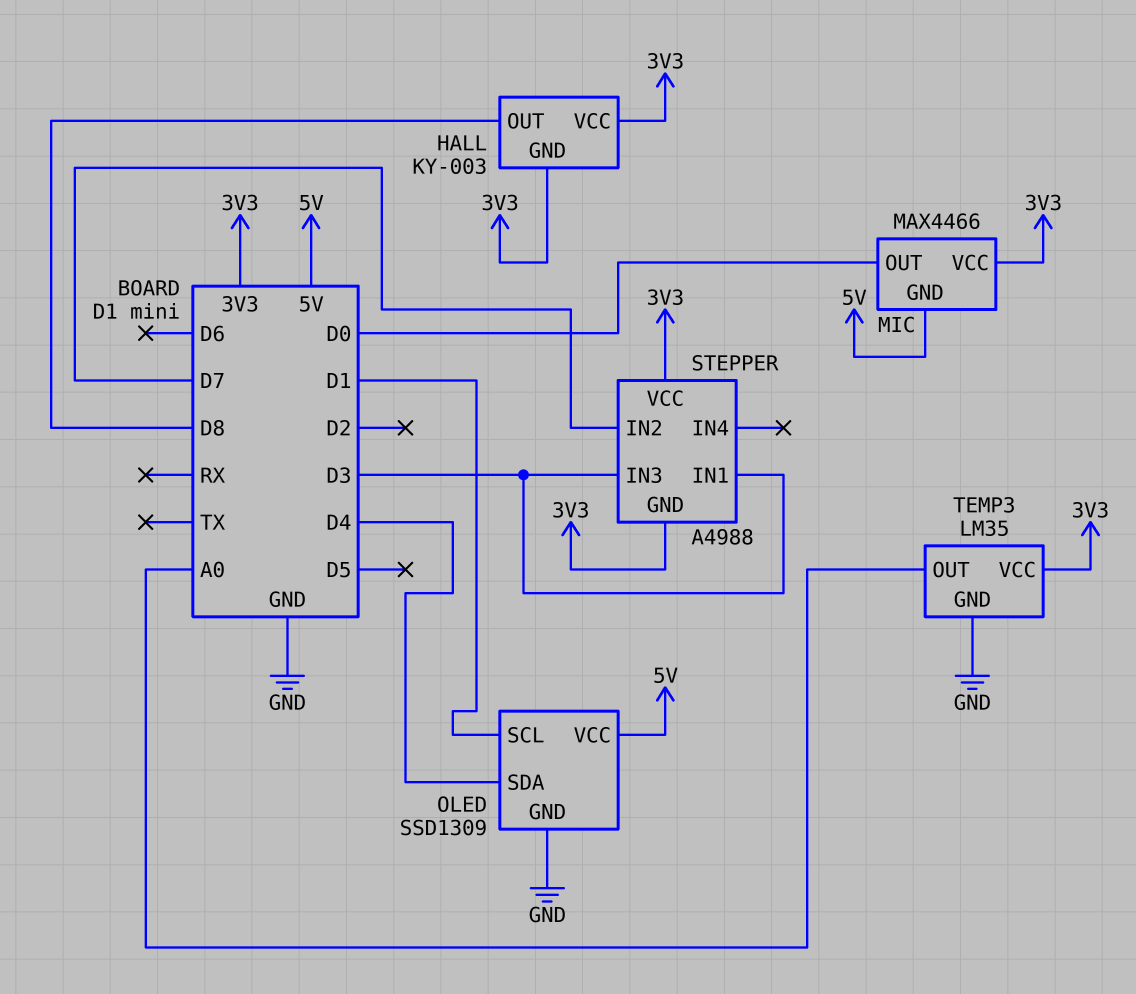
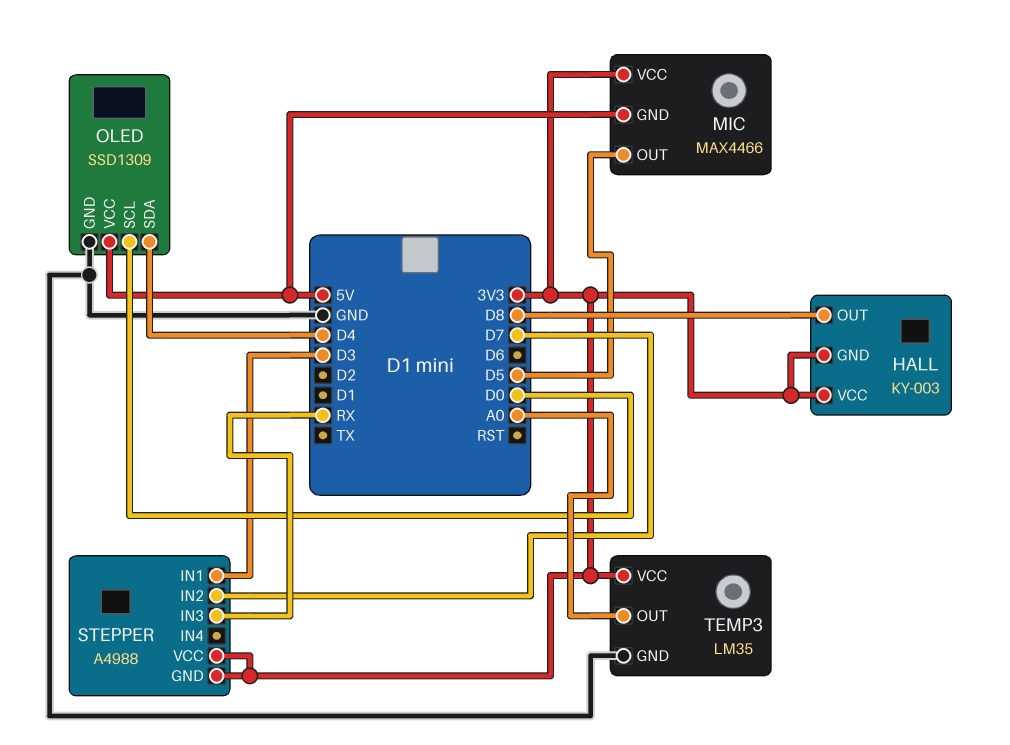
MIC pin OUT: D0 -> D5
OLED pin SCL: D1 -> D0
STEPPER pin IN3: D3 -> RX

